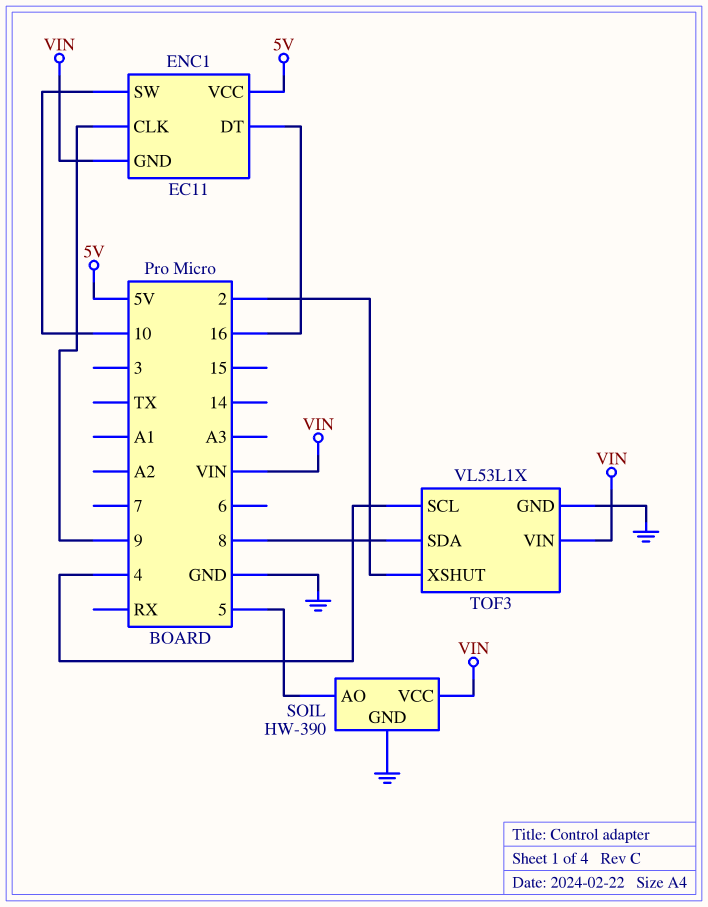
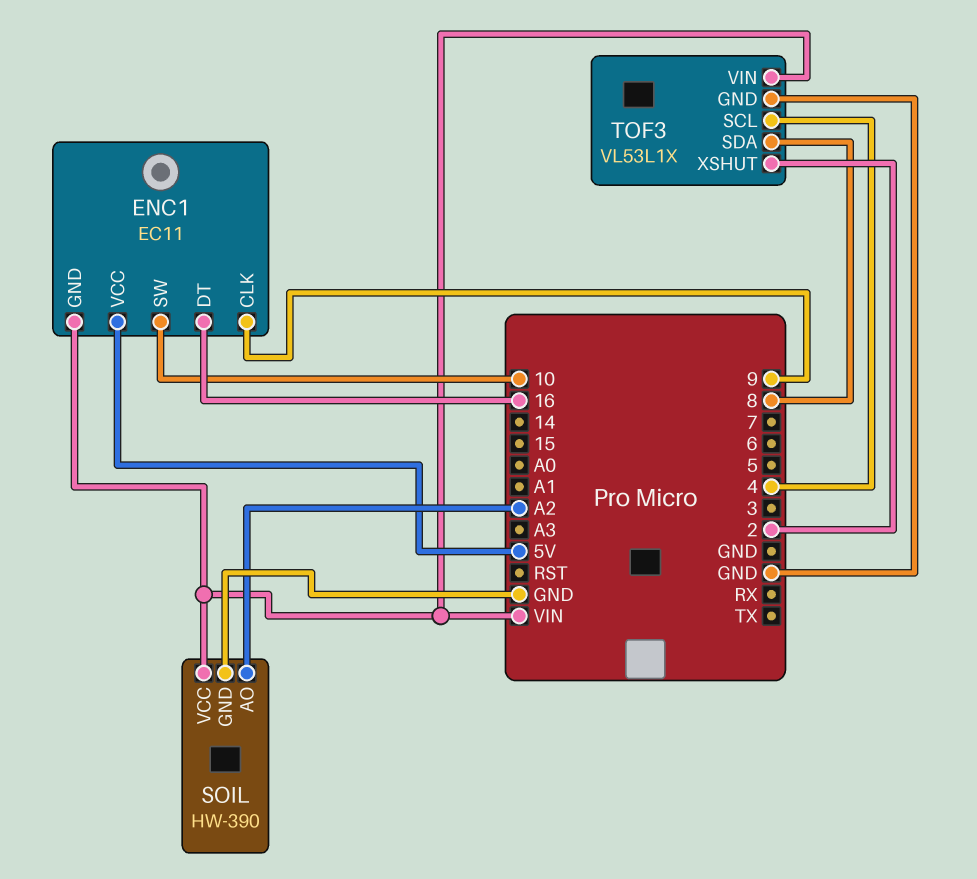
SOIL pin AO: 5 -> A2

